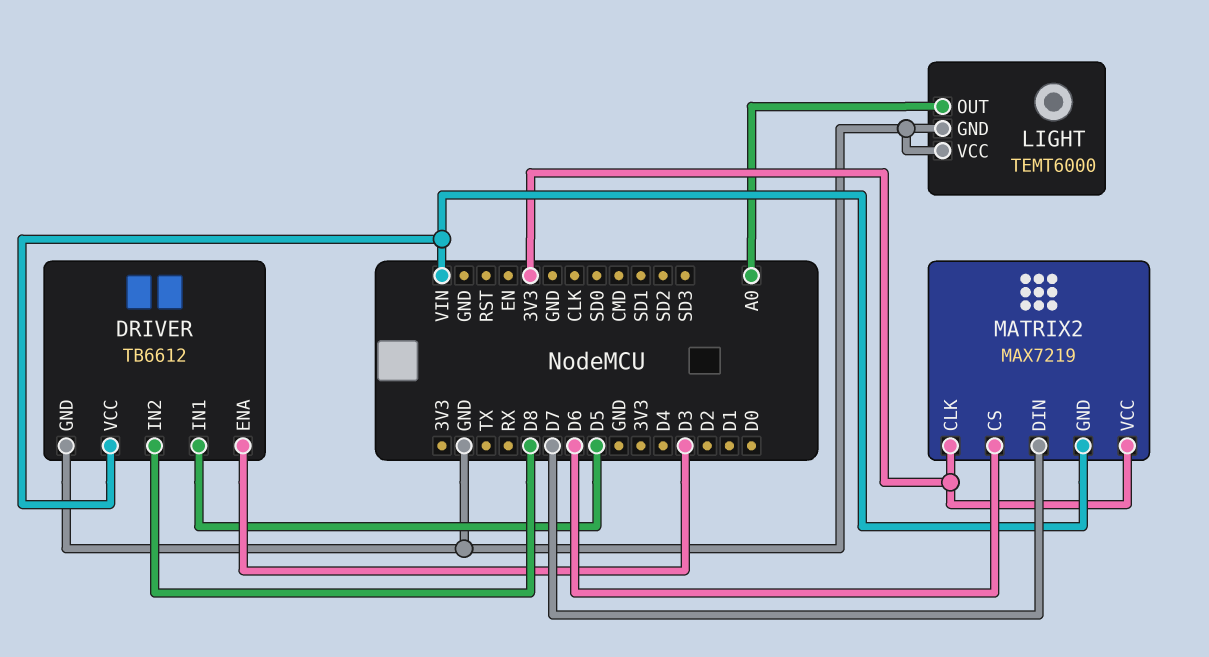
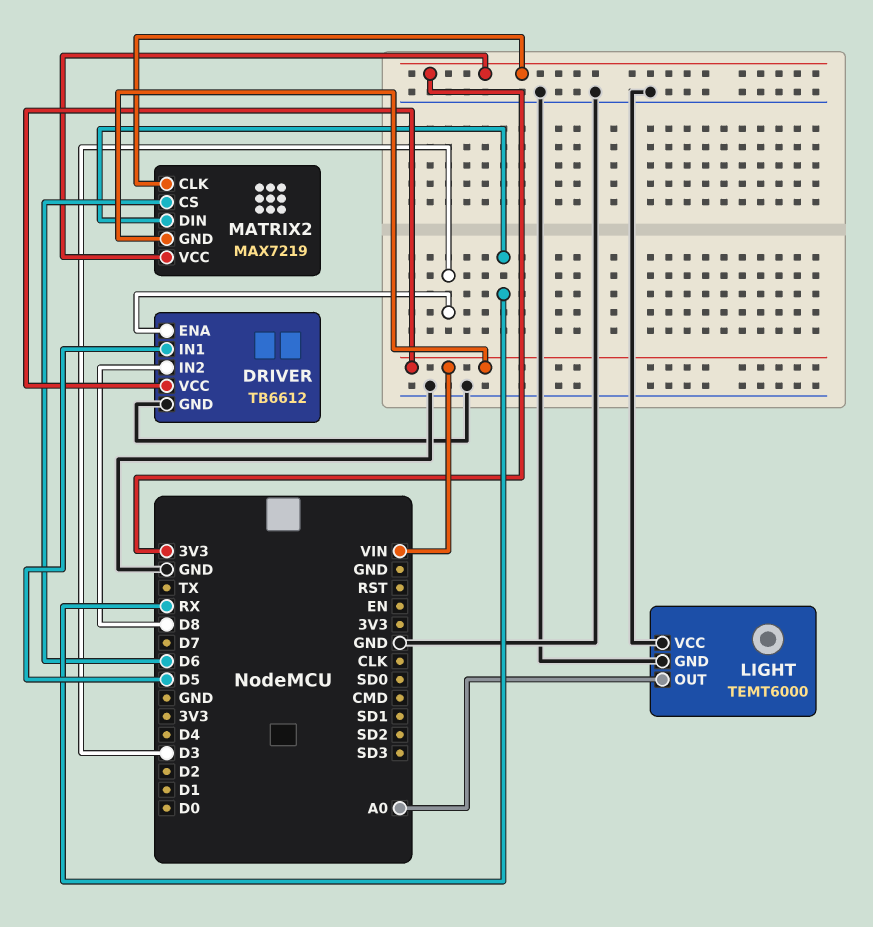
MATRIX2 pin DIN: D7 -> RX

